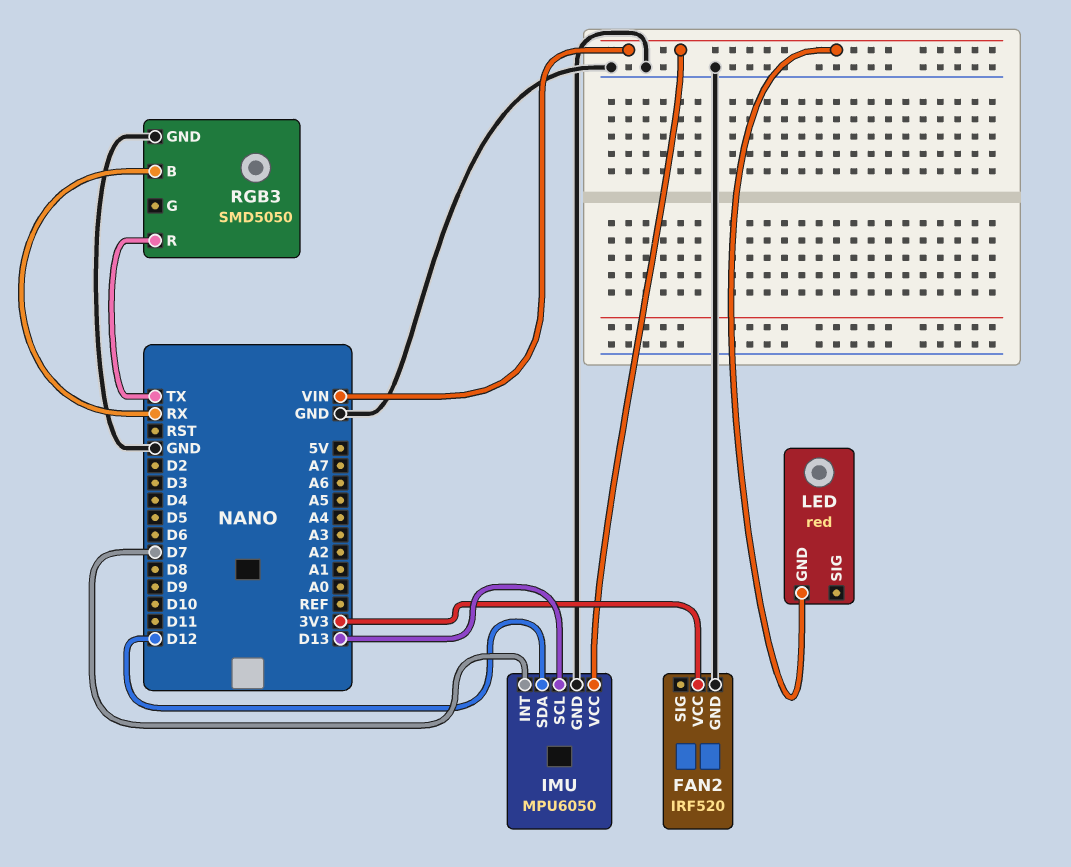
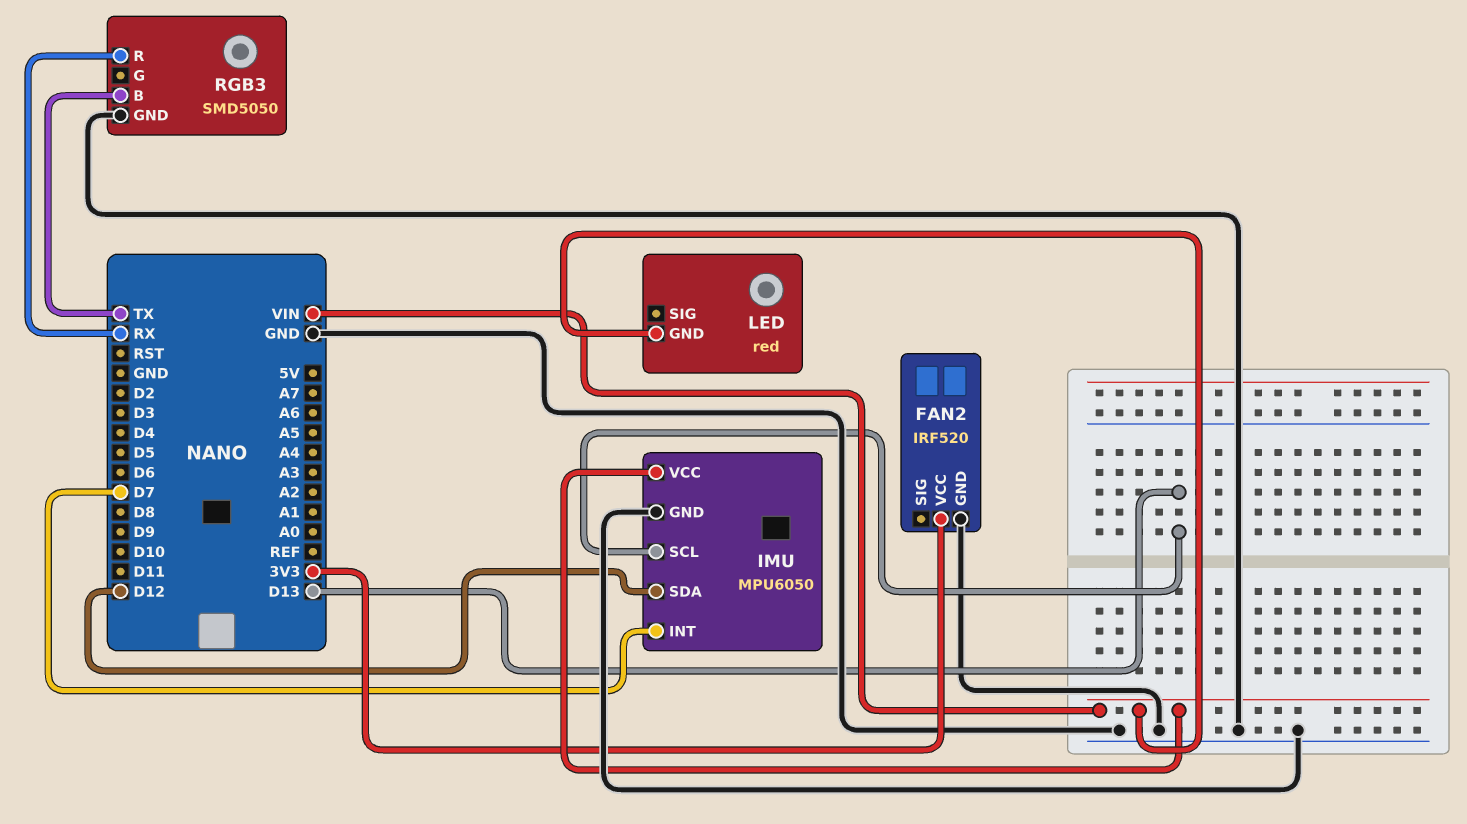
RGB3 pin B: RX -> TX
RGB3 pin R: TX -> RX

